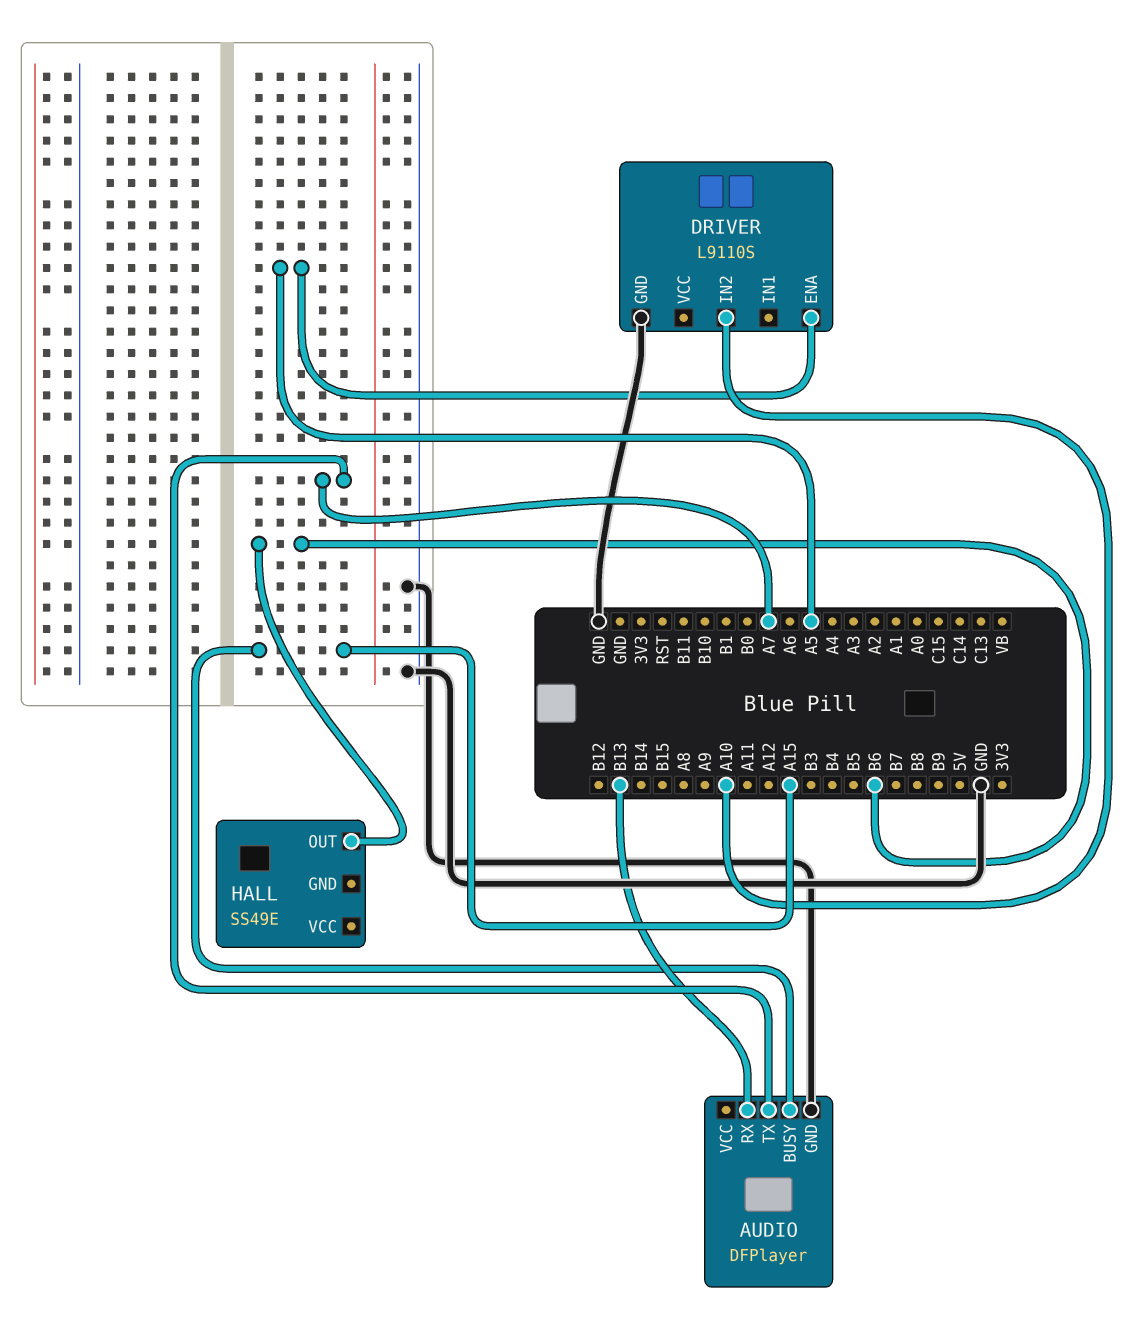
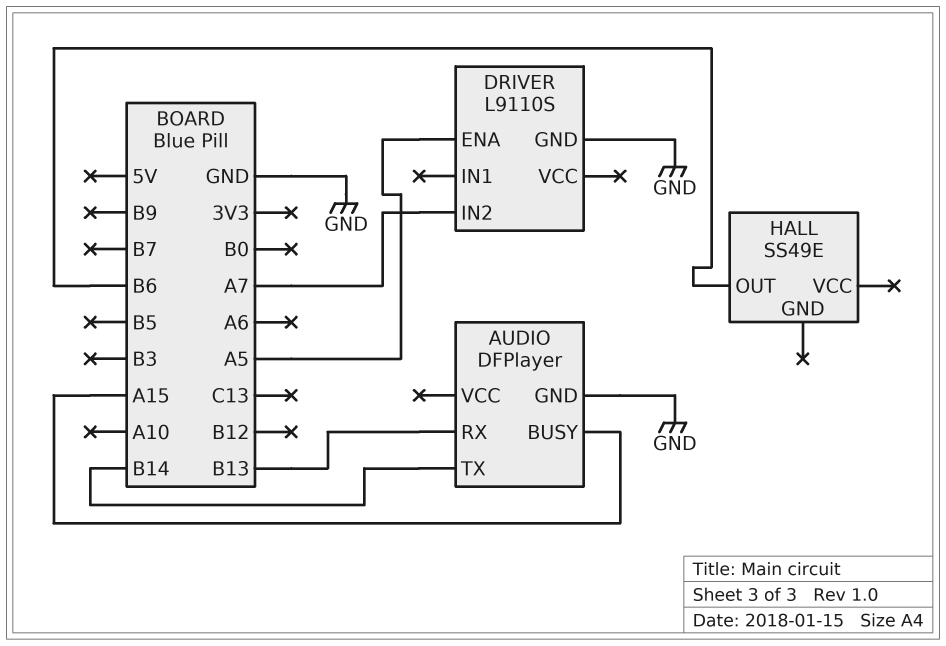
AUDIO pin TX: A7 -> B14
DRIVER pin IN2: A10 -> A7

